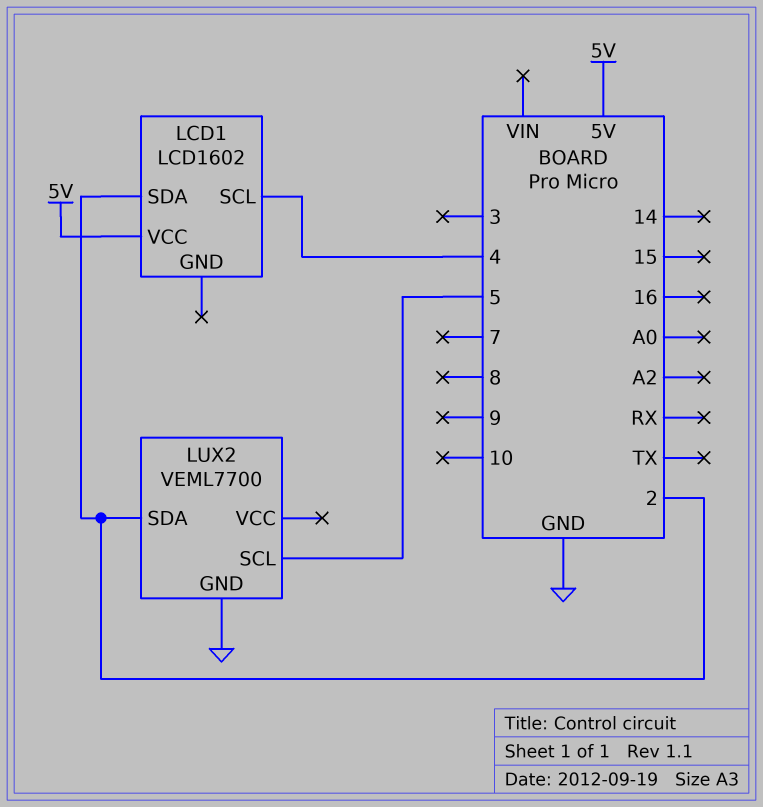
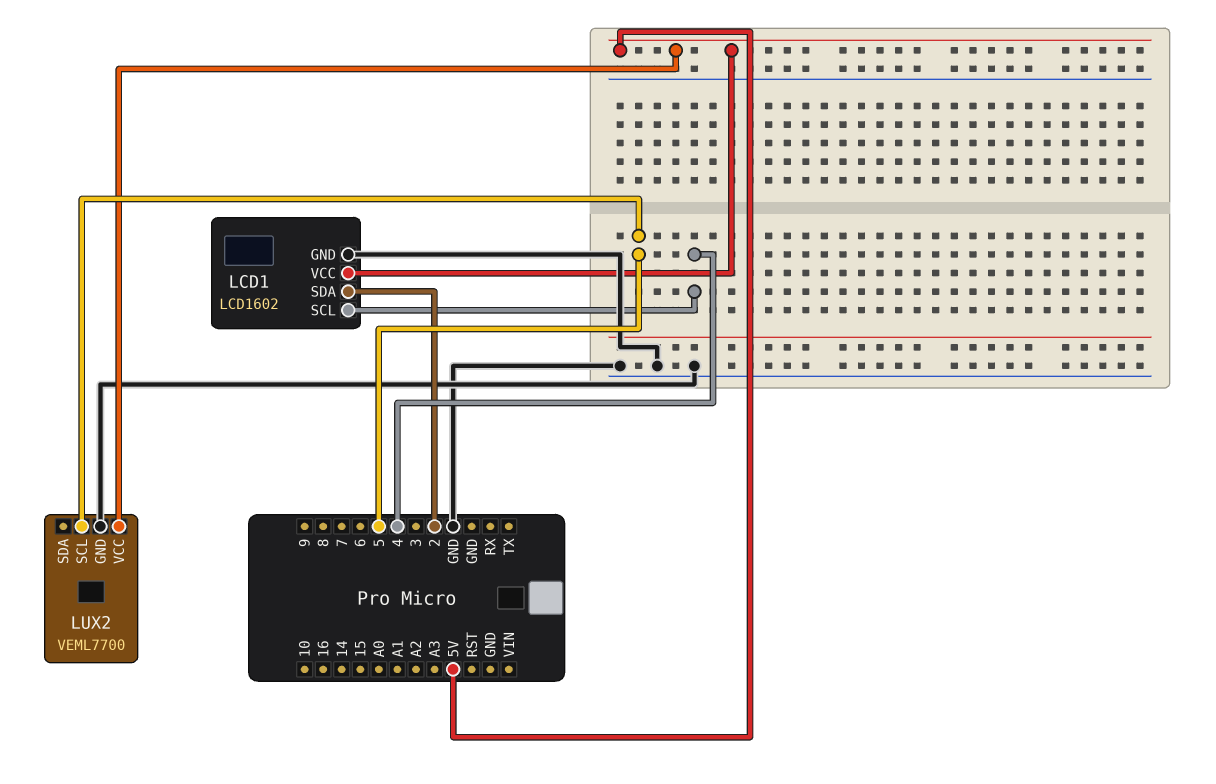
LCD1 pin GND: none -> GND
LUX2 pin SDA: 2 -> none
LUX2 pin VCC: none -> 5V

